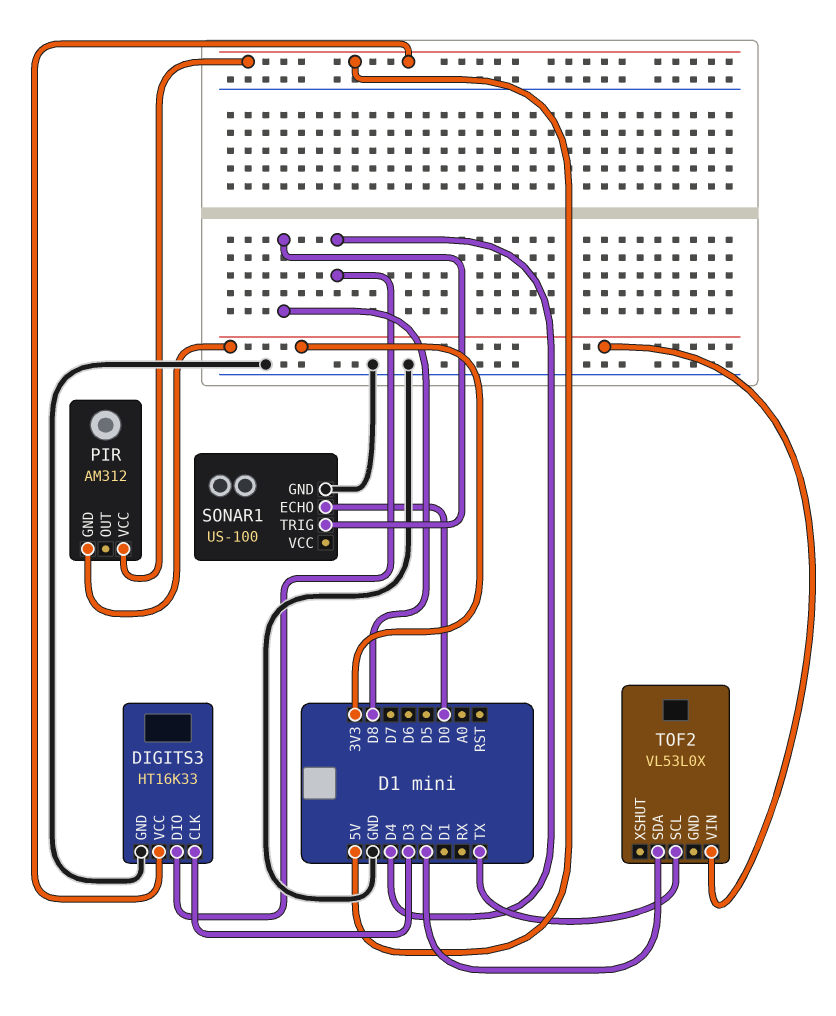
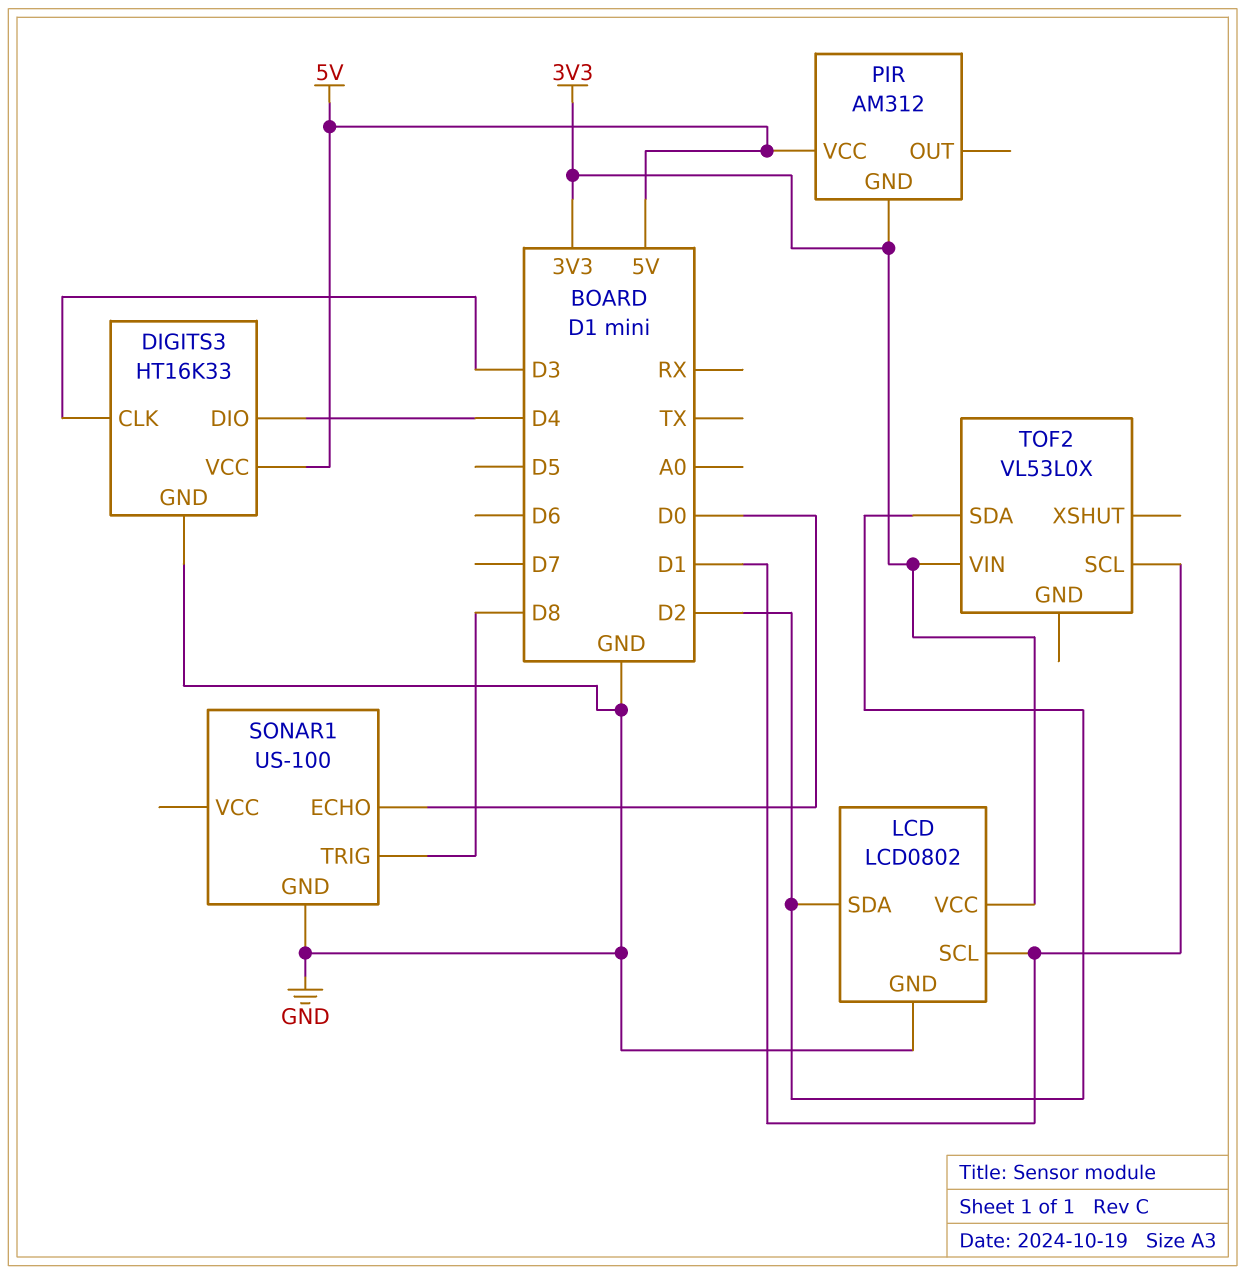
LCD: none -> LCD0802
LCD pin GND: none -> GND
LCD pin SCL: none -> D1
LCD pin SDA: none -> D2
LCD pin VCC: none -> 3V3
TOF2 pin SCL: TX -> D1

